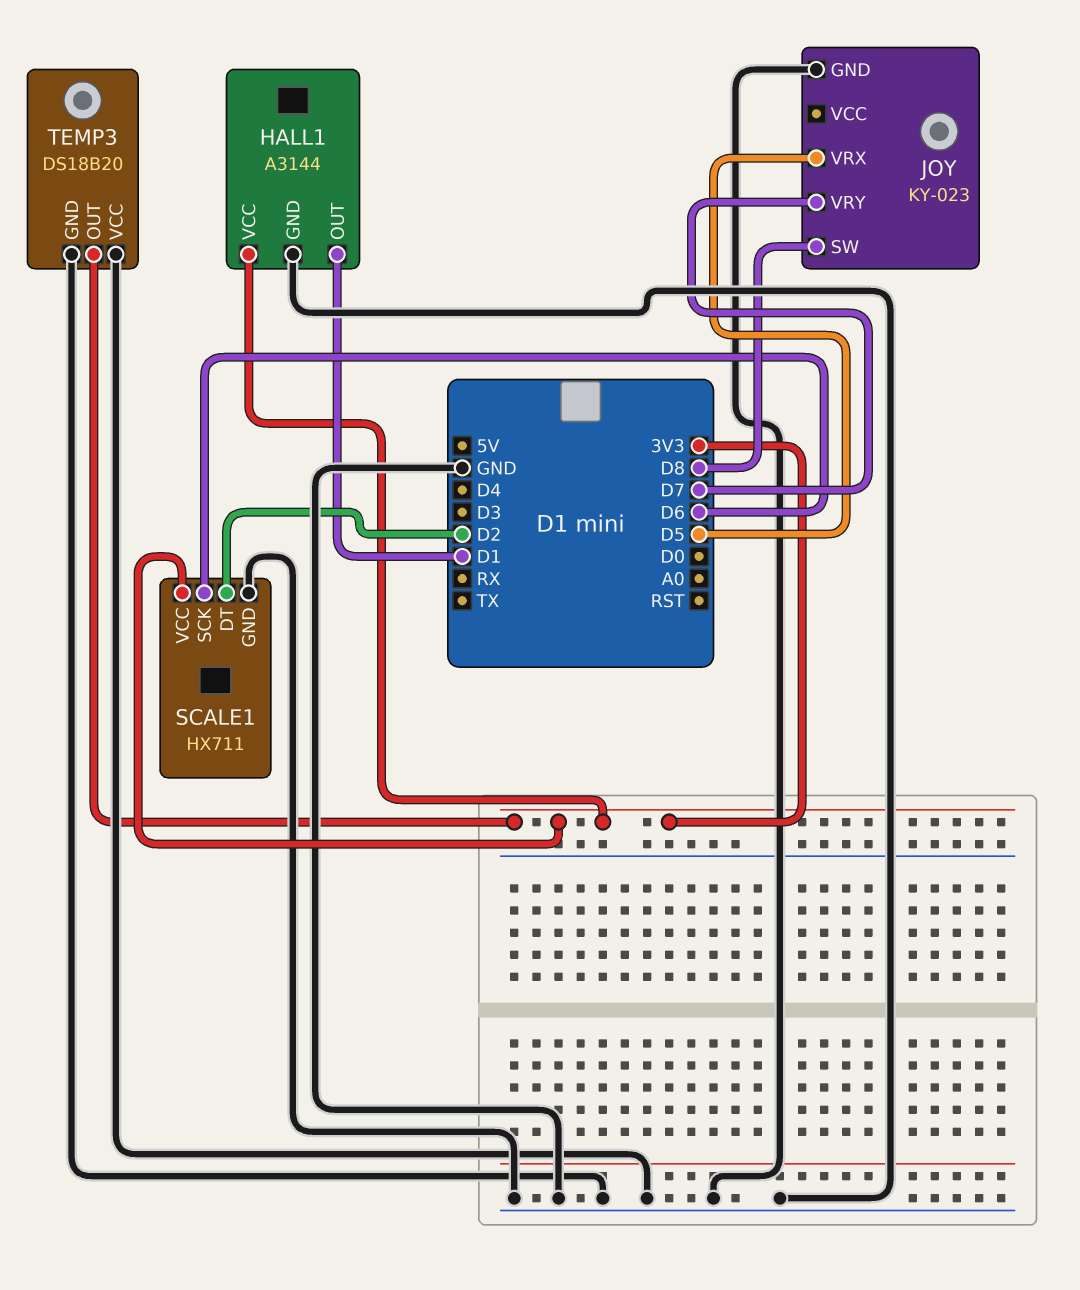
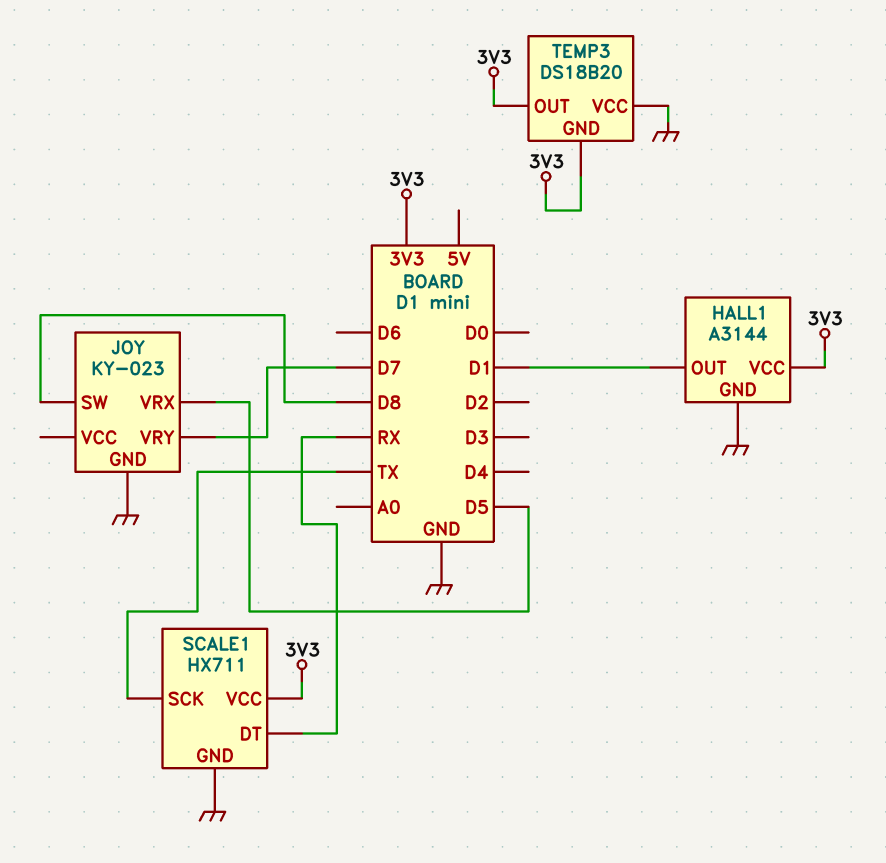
SCALE1 pin DT: D2 -> RX
SCALE1 pin SCK: D6 -> TX
TEMP3 pin GND: GND -> 3V3

